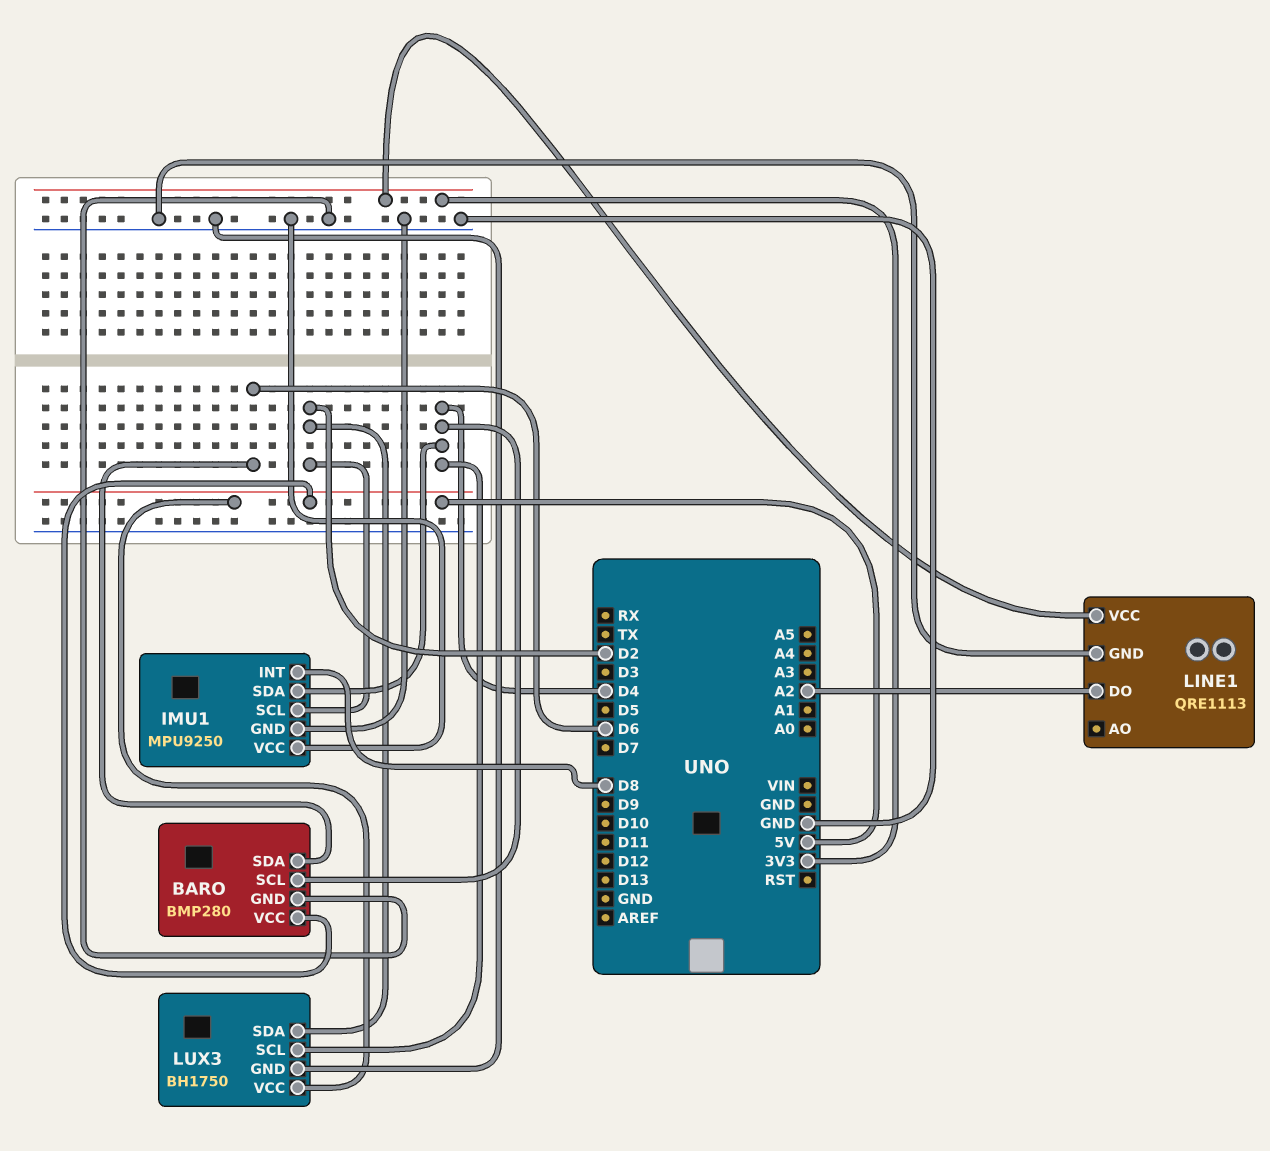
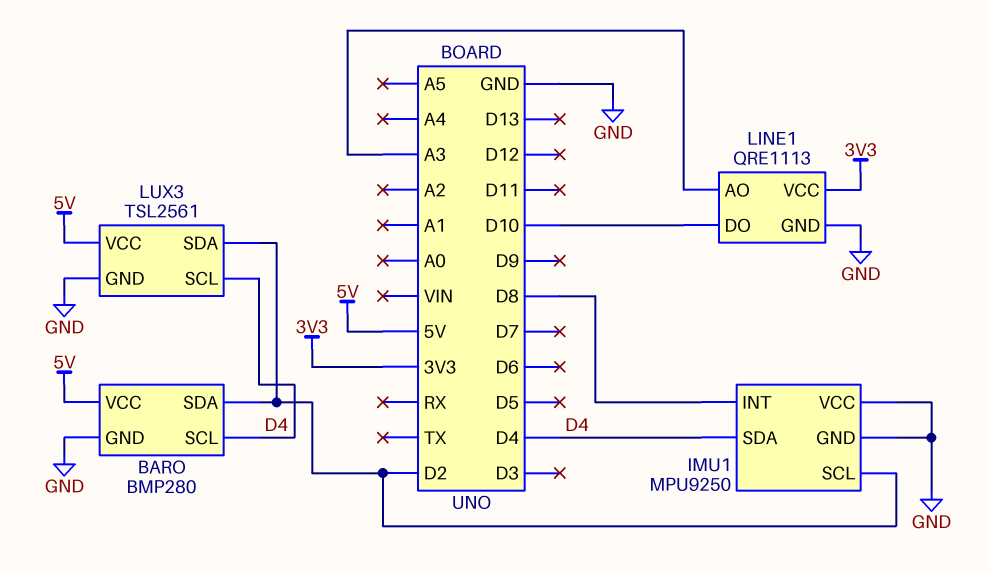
BARO pin SDA: D6 -> D2
LINE1 pin AO: none -> A3
LINE1 pin DO: A2 -> D10
LUX3: BH1750 -> TSL2561

